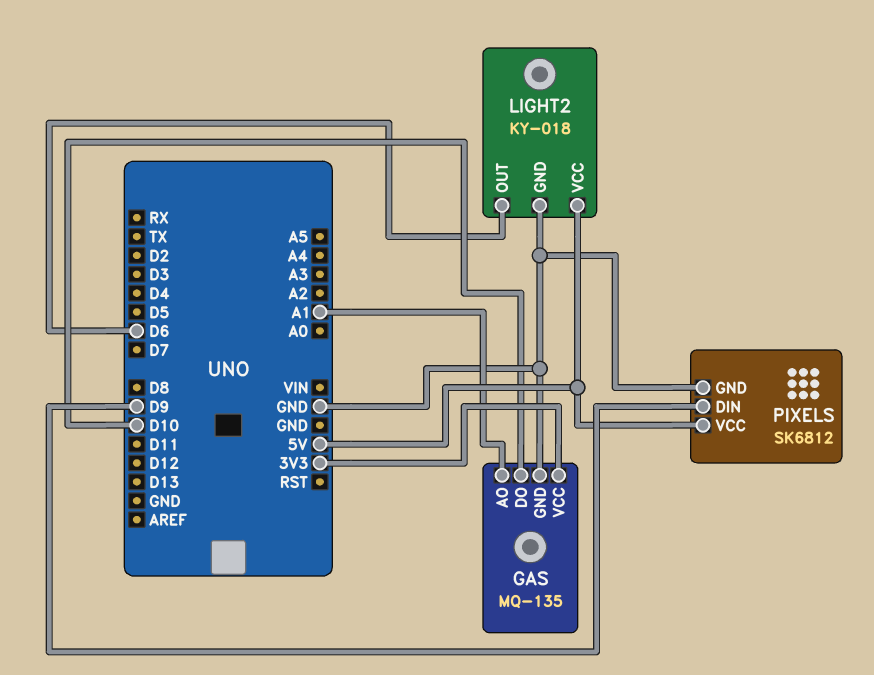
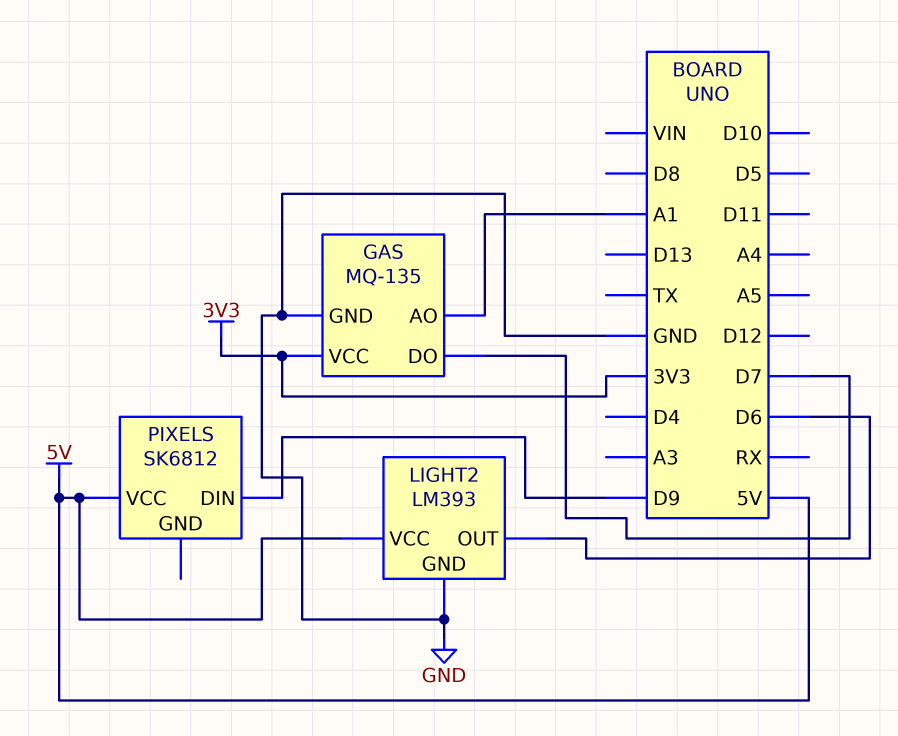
GAS pin DO: D10 -> D7
LIGHT2: KY-018 -> LM393
PIXELS pin GND: GND -> none

